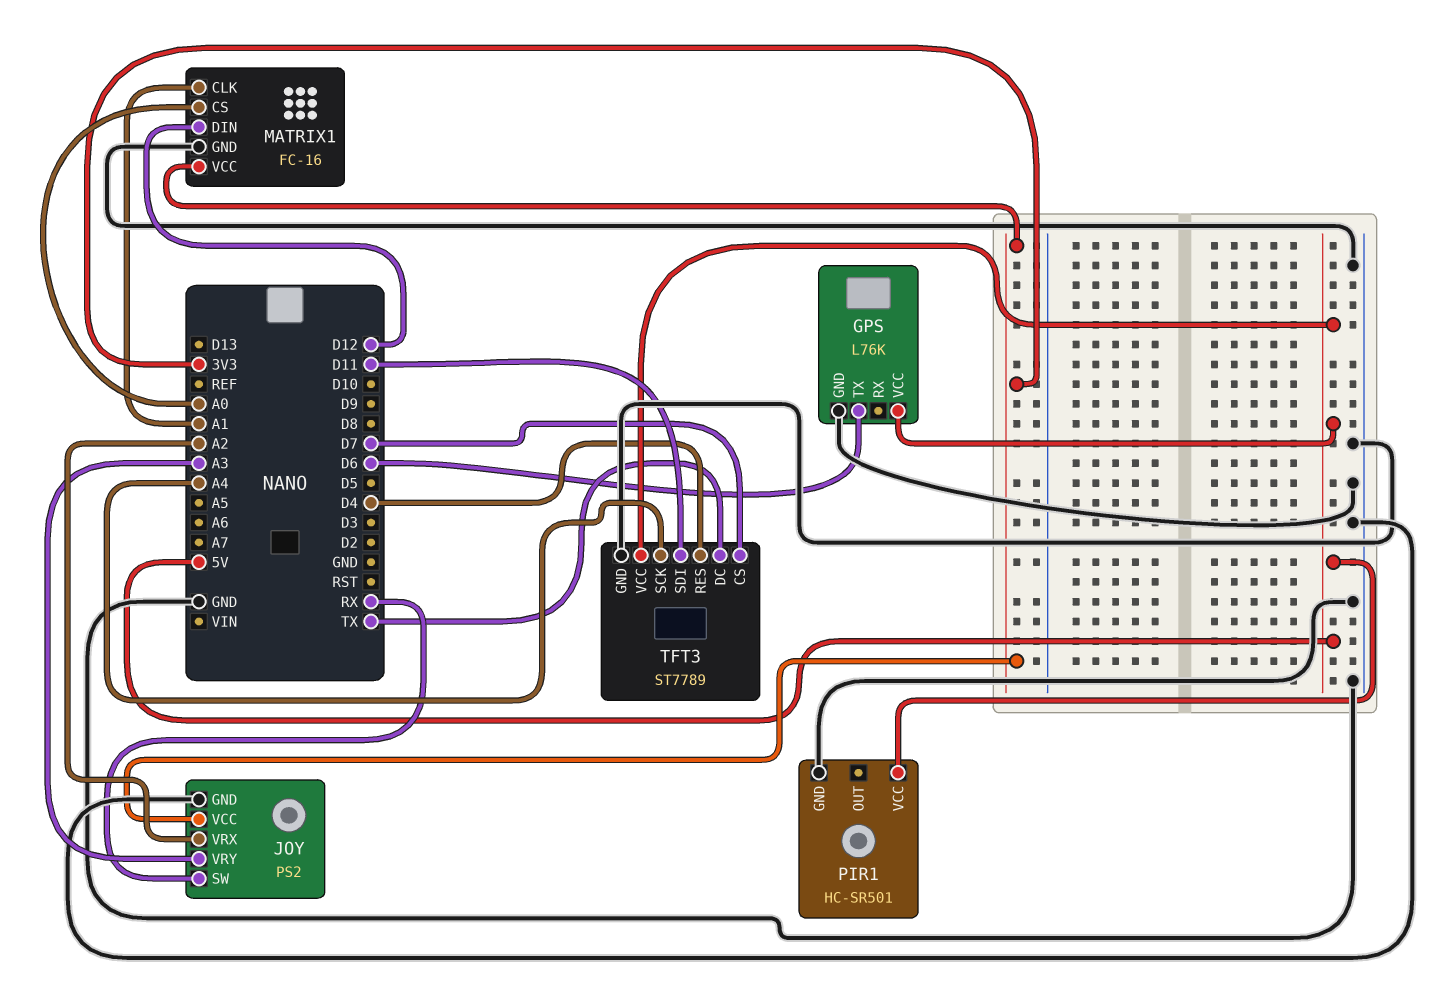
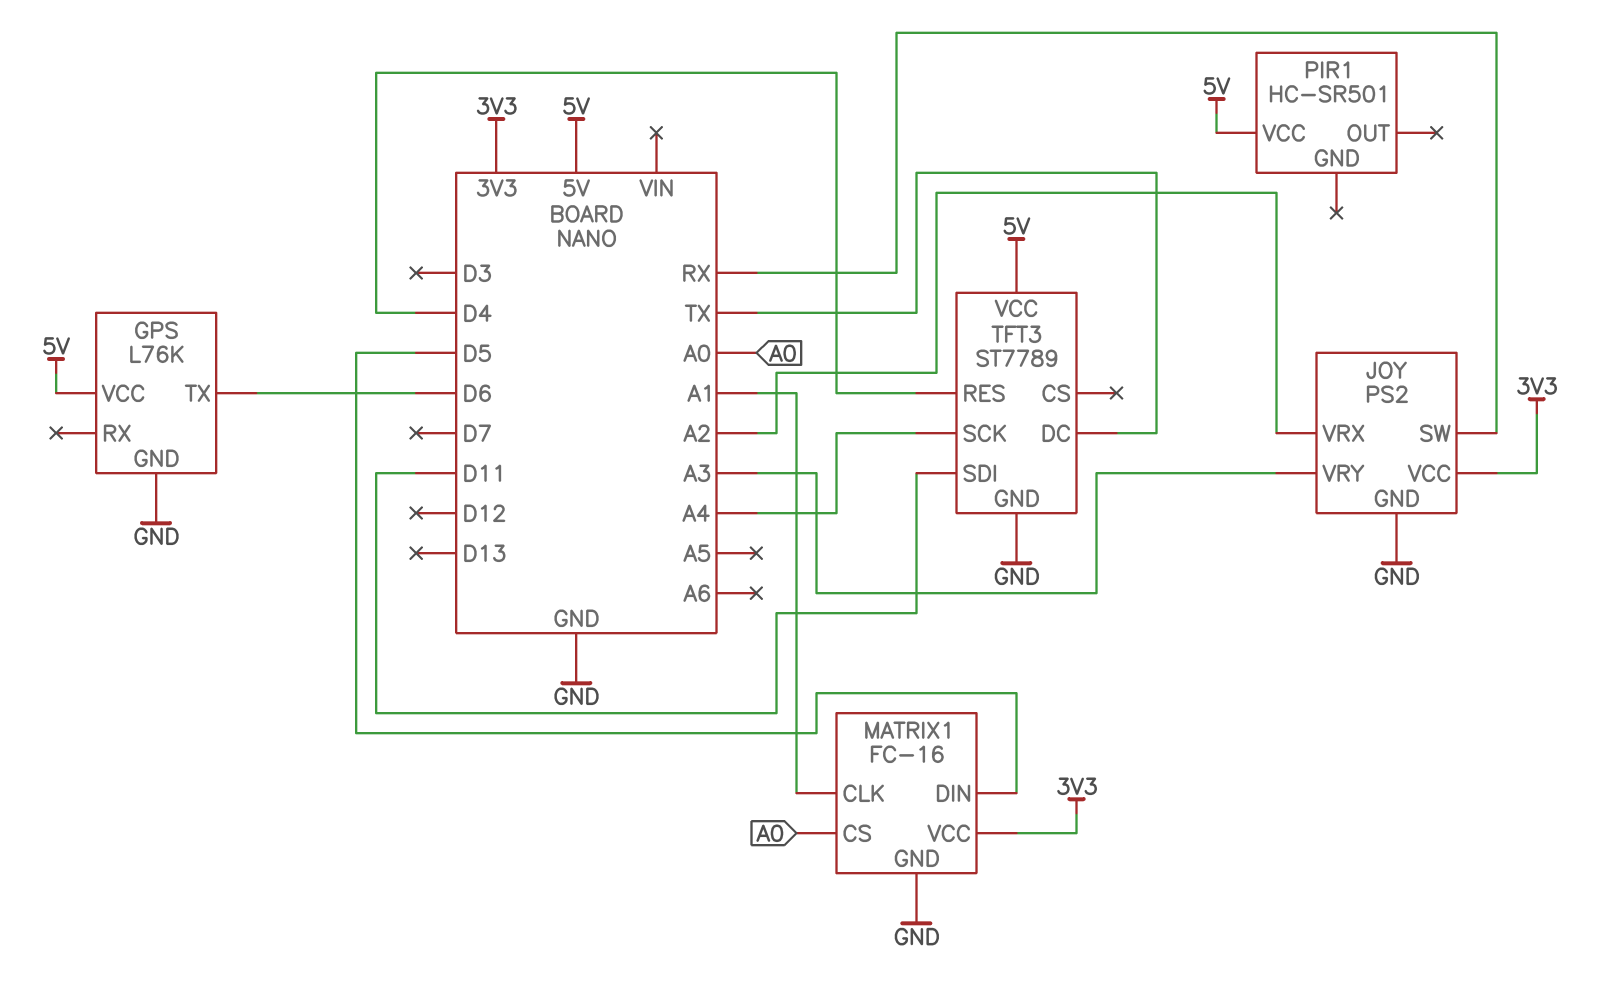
MATRIX1 pin DIN: D12 -> D5
PIR1 pin GND: GND -> none
TFT3 pin CS: D7 -> none

